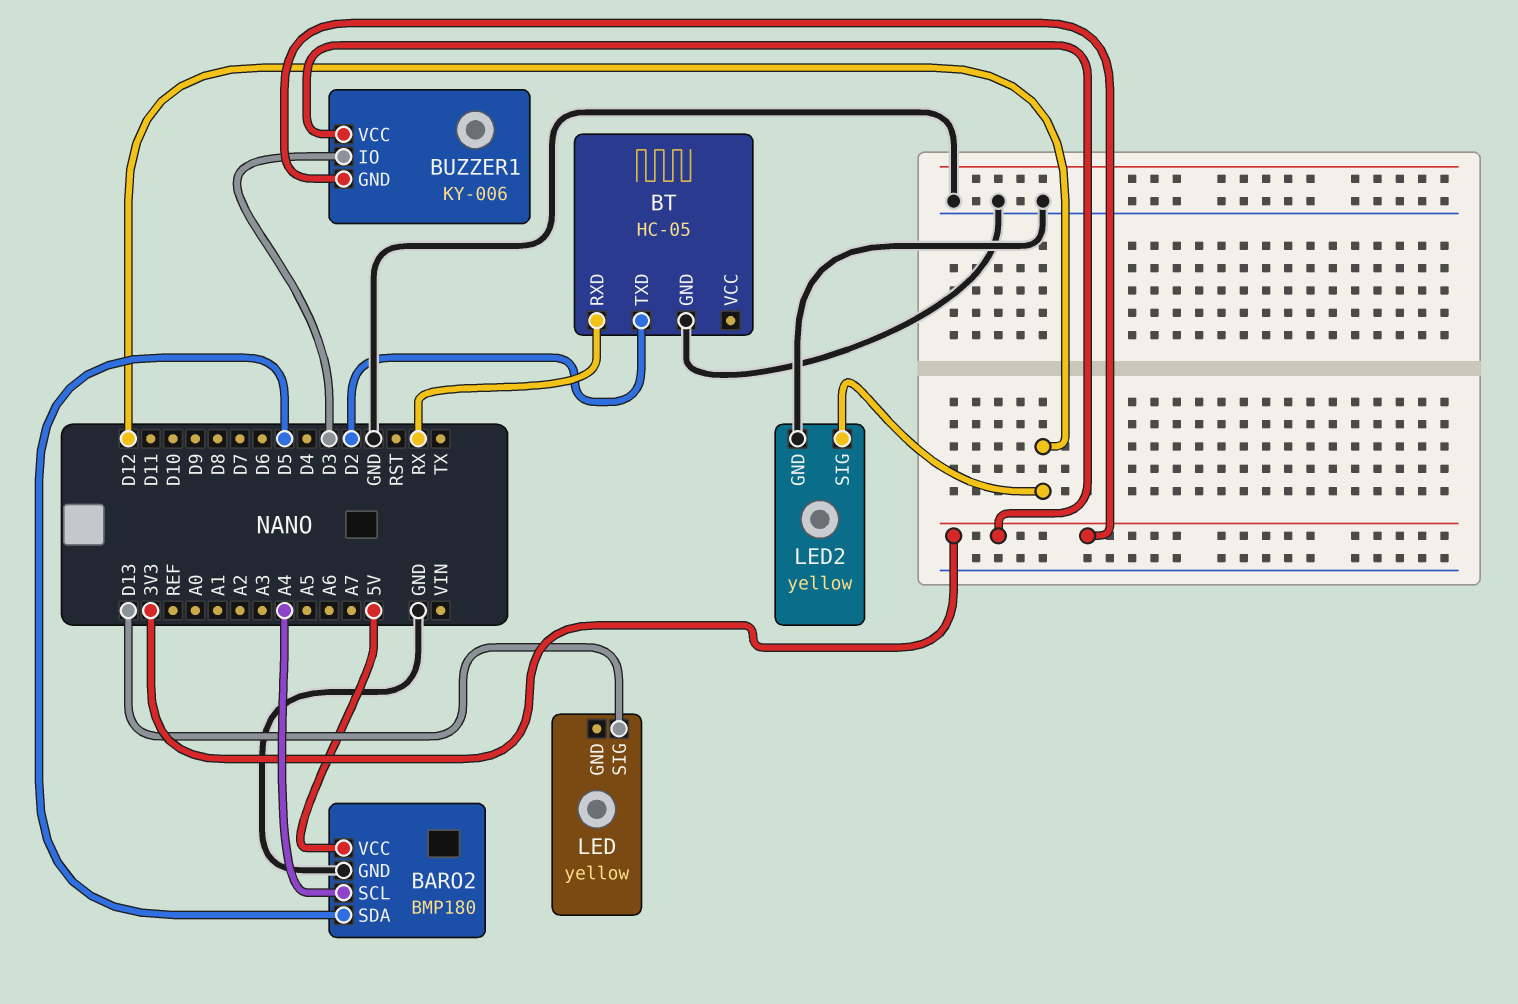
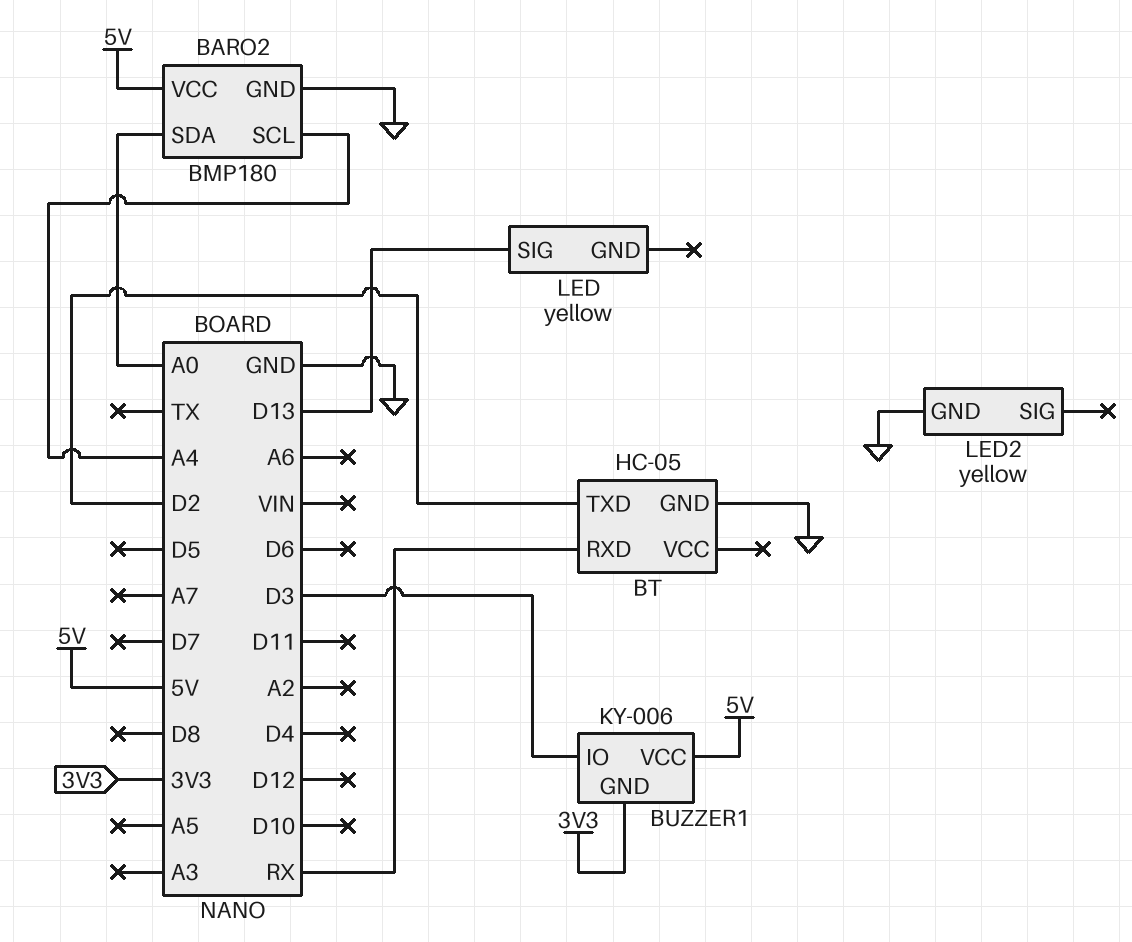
BARO2 pin SDA: D5 -> A0
BUZZER1 pin VCC: 3V3 -> 5V
LED2 pin SIG: D12 -> none

